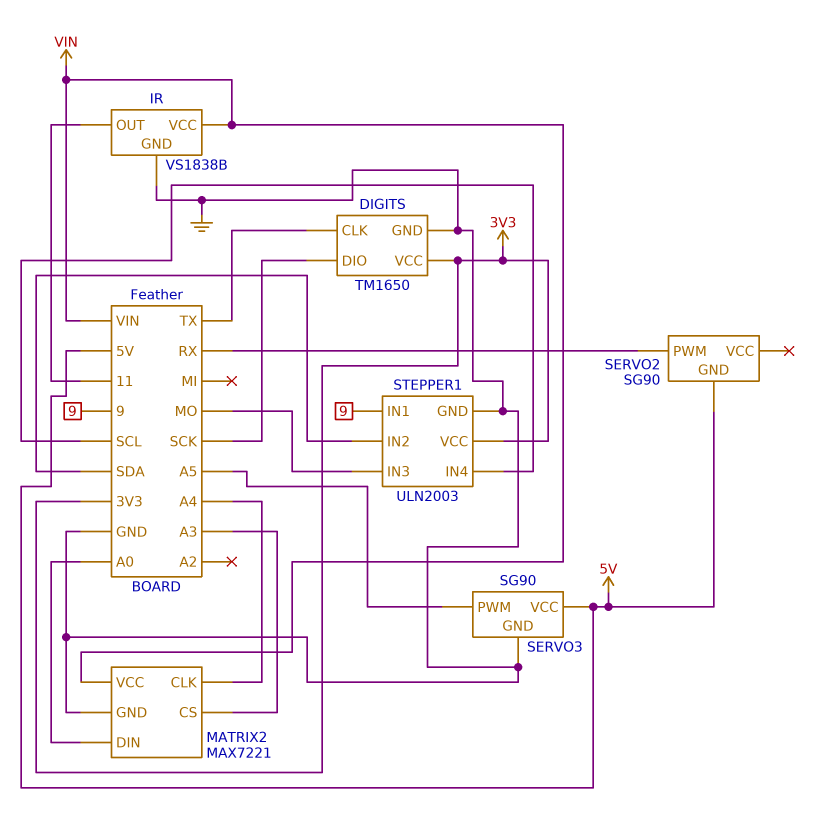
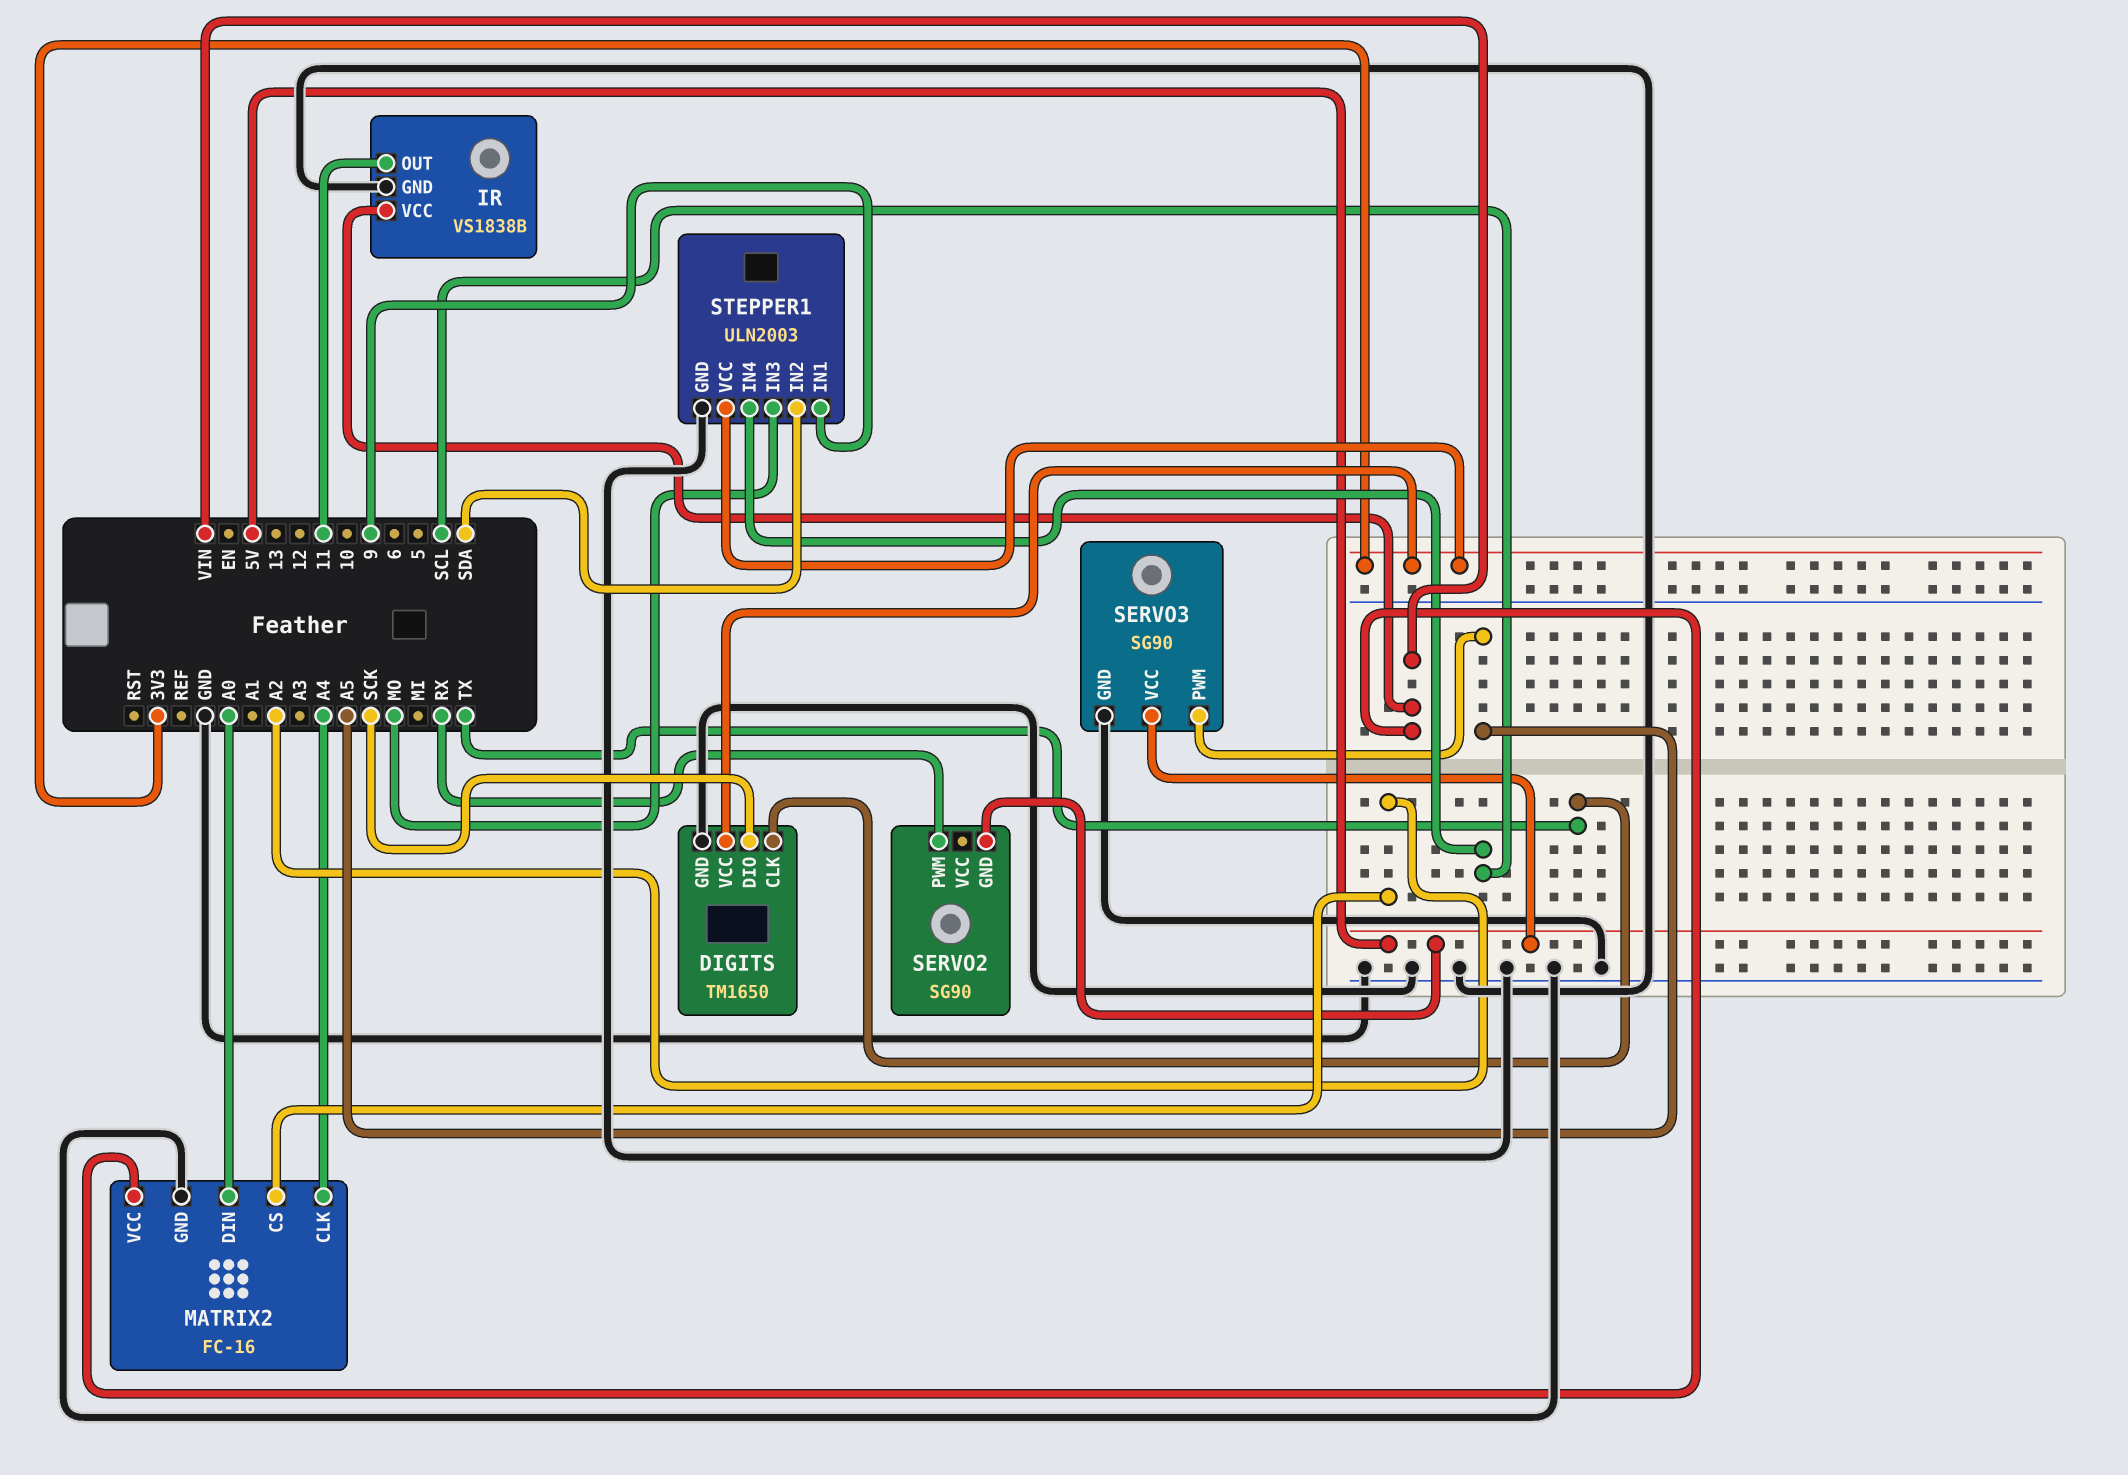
MATRIX2: MAX7221 -> FC-16
MATRIX2 pin CS: A3 -> A2

